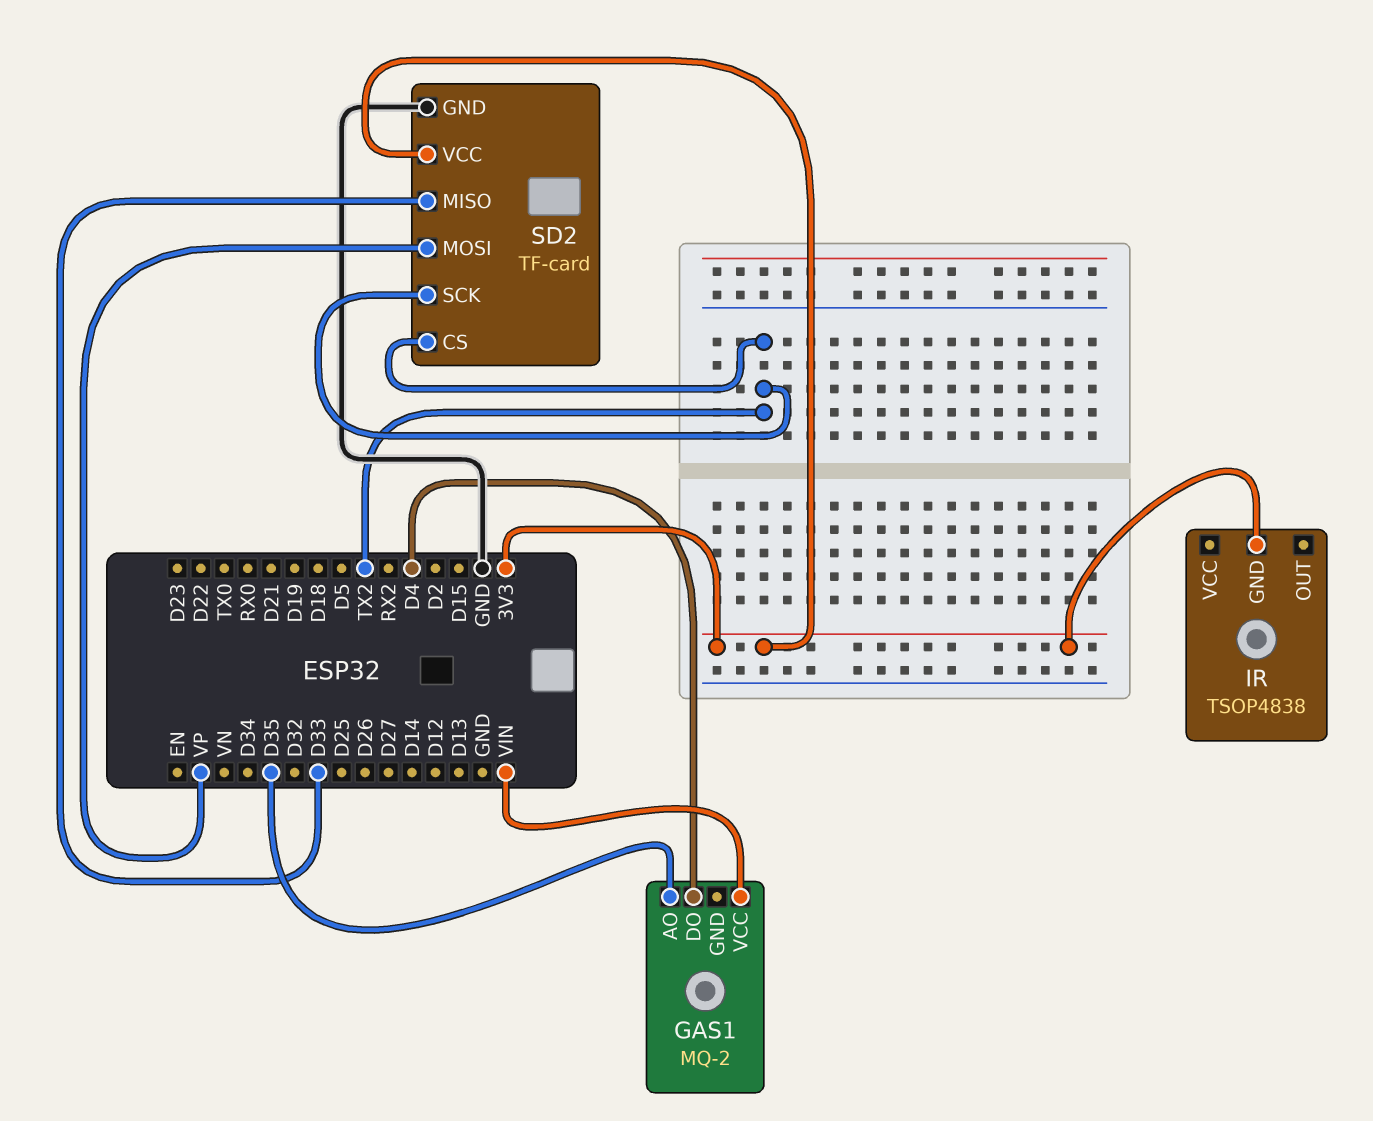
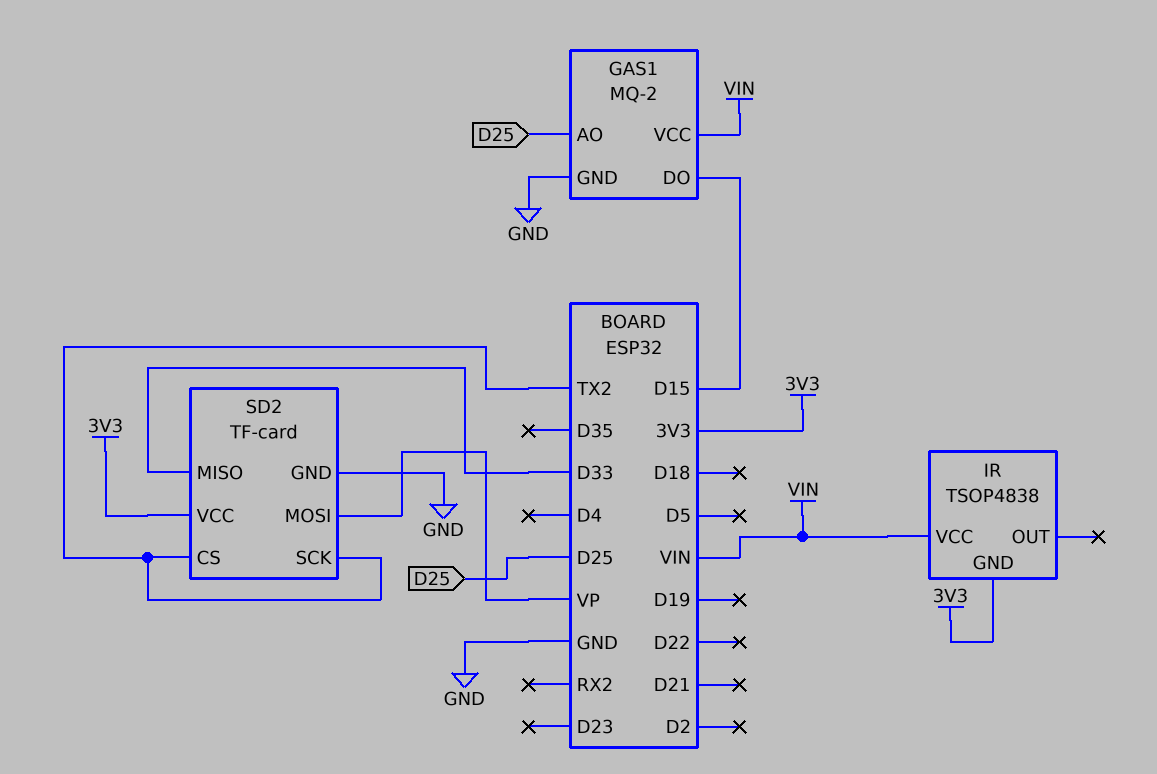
GAS1 pin AO: D35 -> D25
GAS1 pin DO: D4 -> D15
GAS1 pin GND: none -> GND
IR pin VCC: none -> VIN

